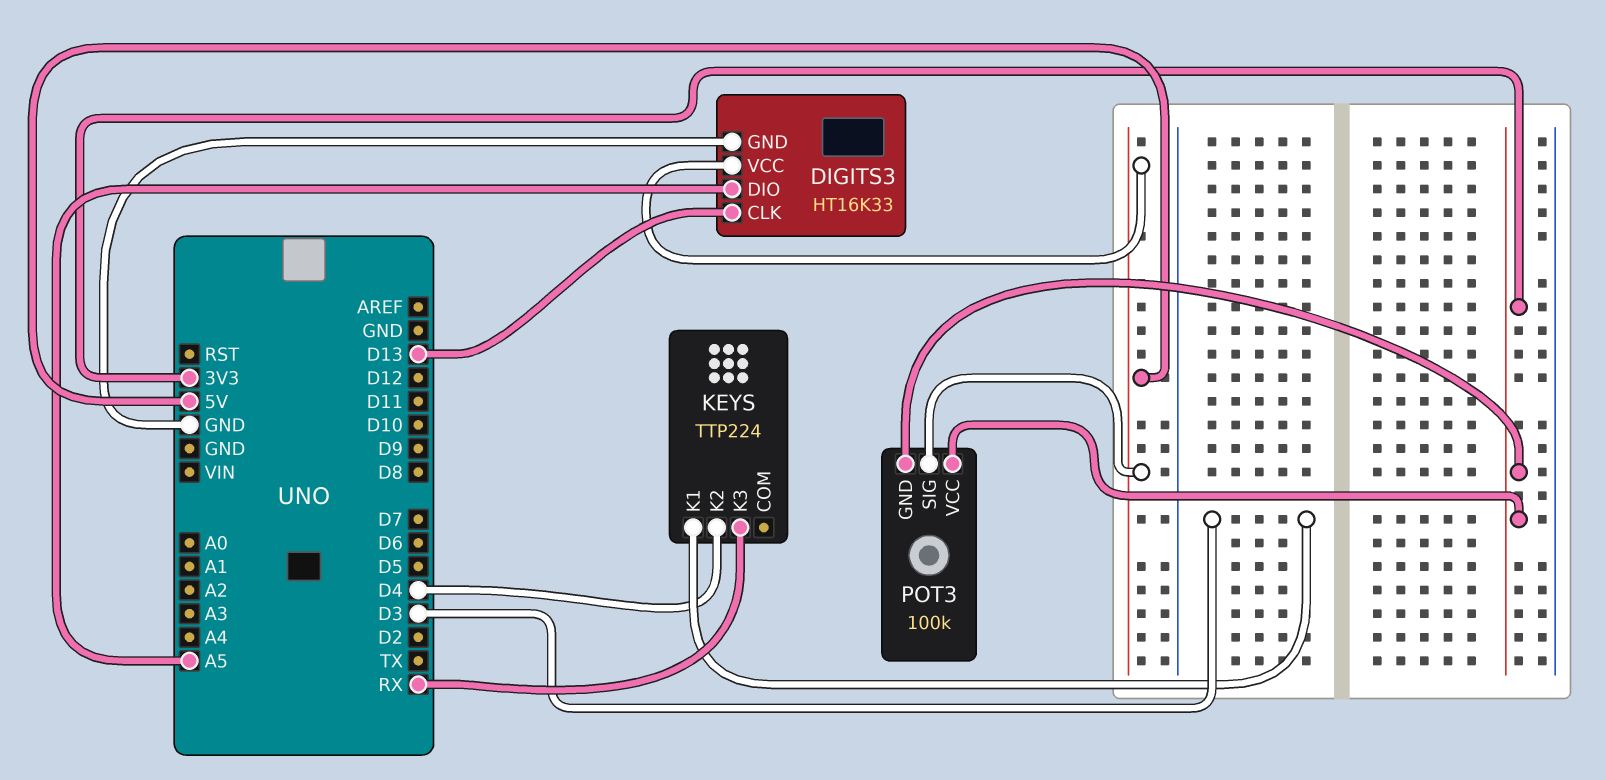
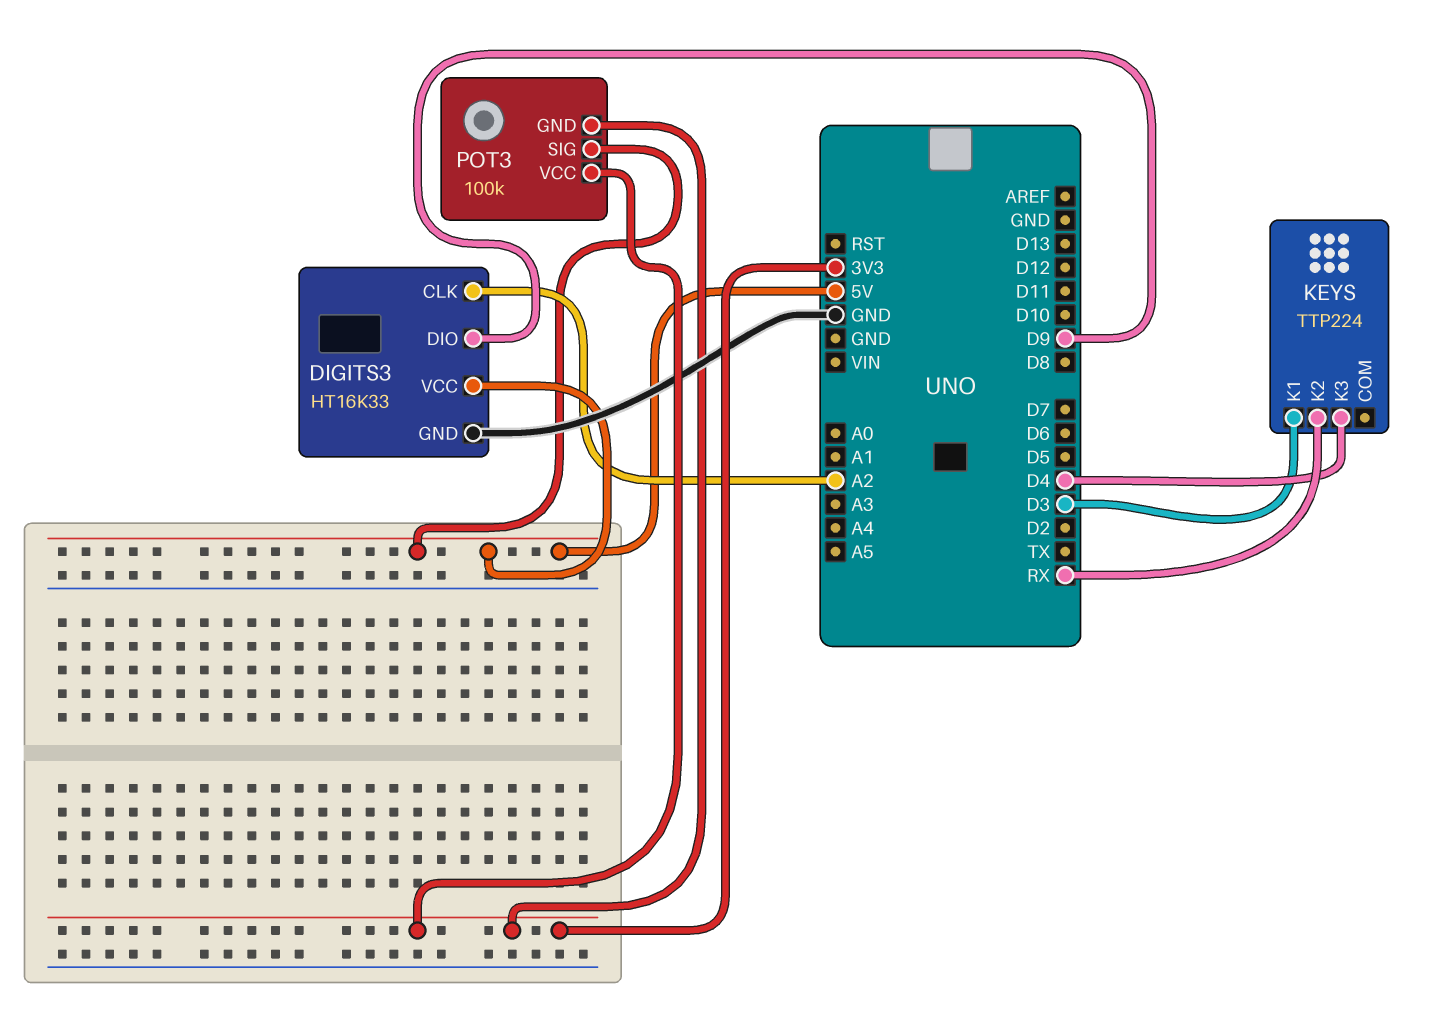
DIGITS3 pin CLK: D13 -> A2
DIGITS3 pin DIO: A5 -> D9
KEYS pin K2: D4 -> RX
KEYS pin K3: RX -> D4

